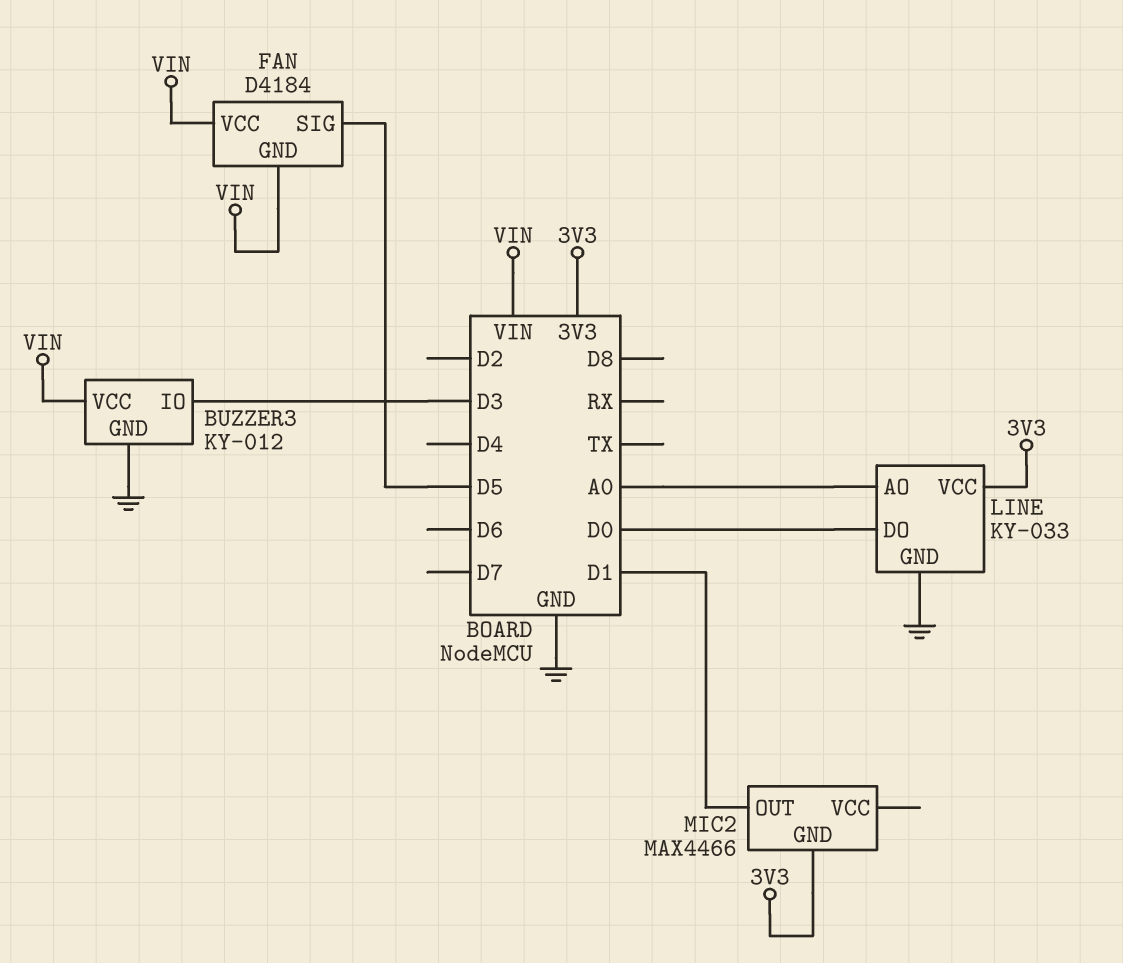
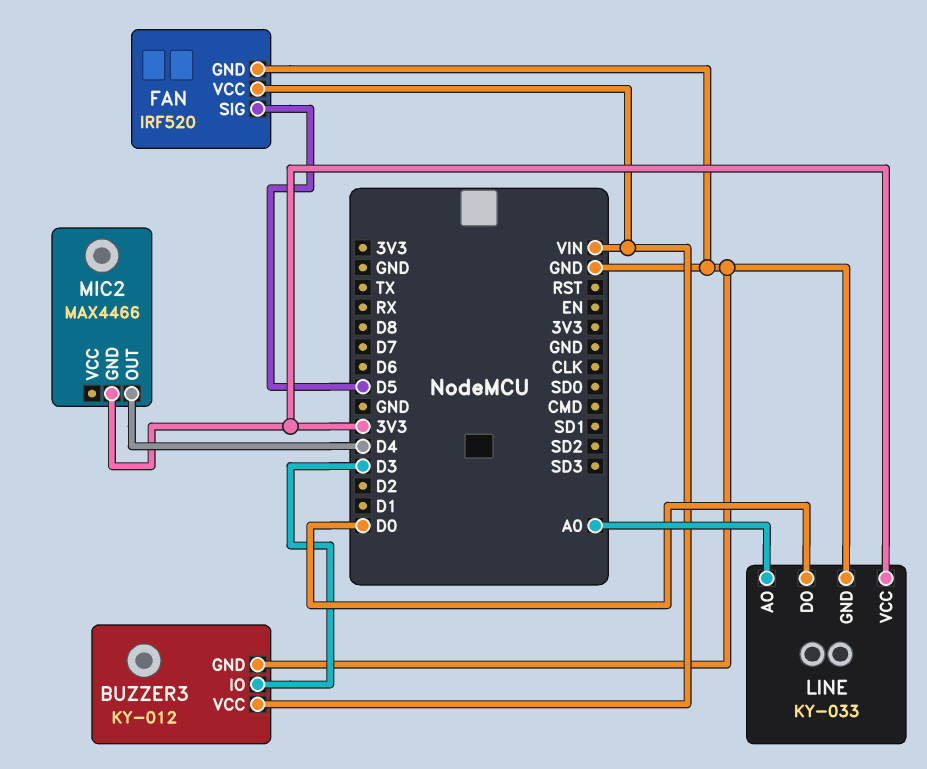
FAN: D4184 -> IRF520
FAN pin GND: VIN -> GND
MIC2 pin OUT: D1 -> D4

